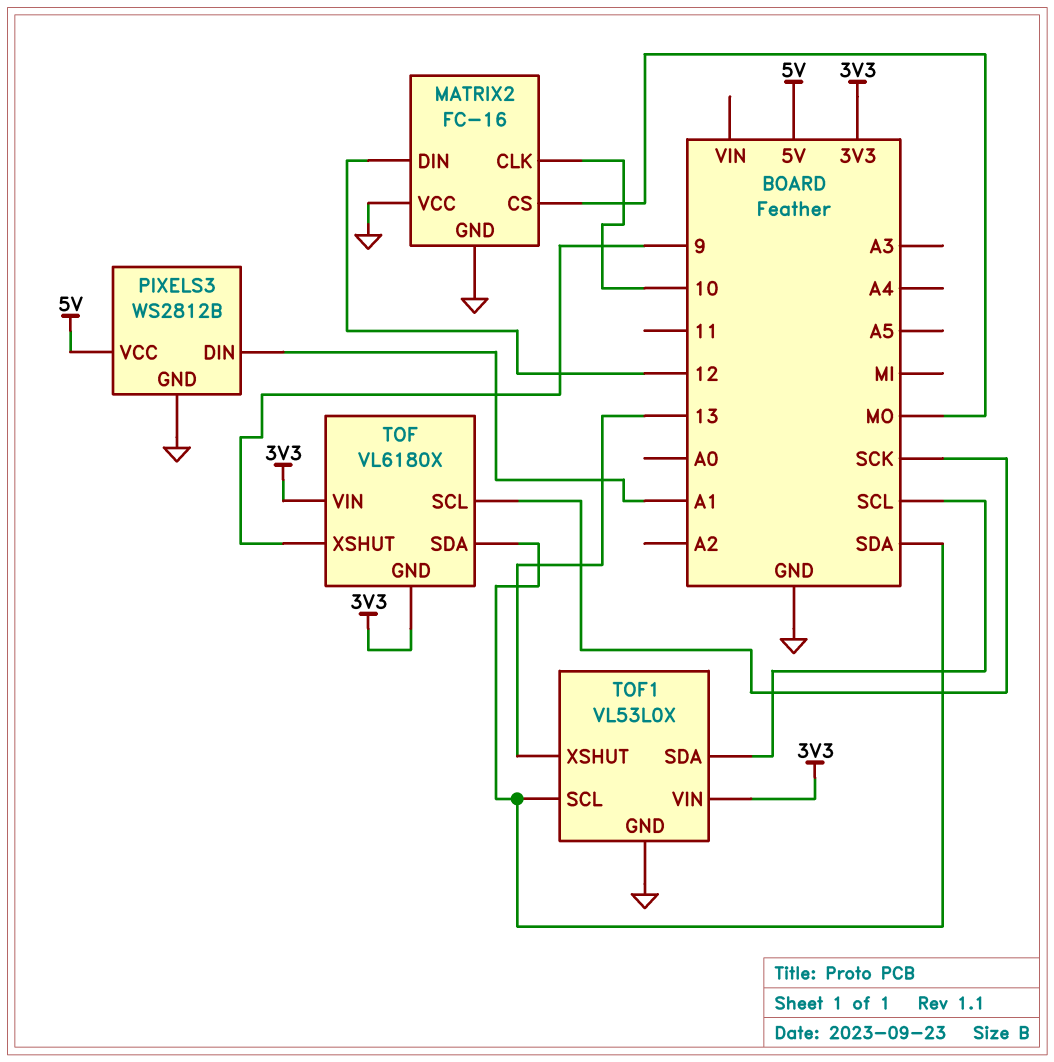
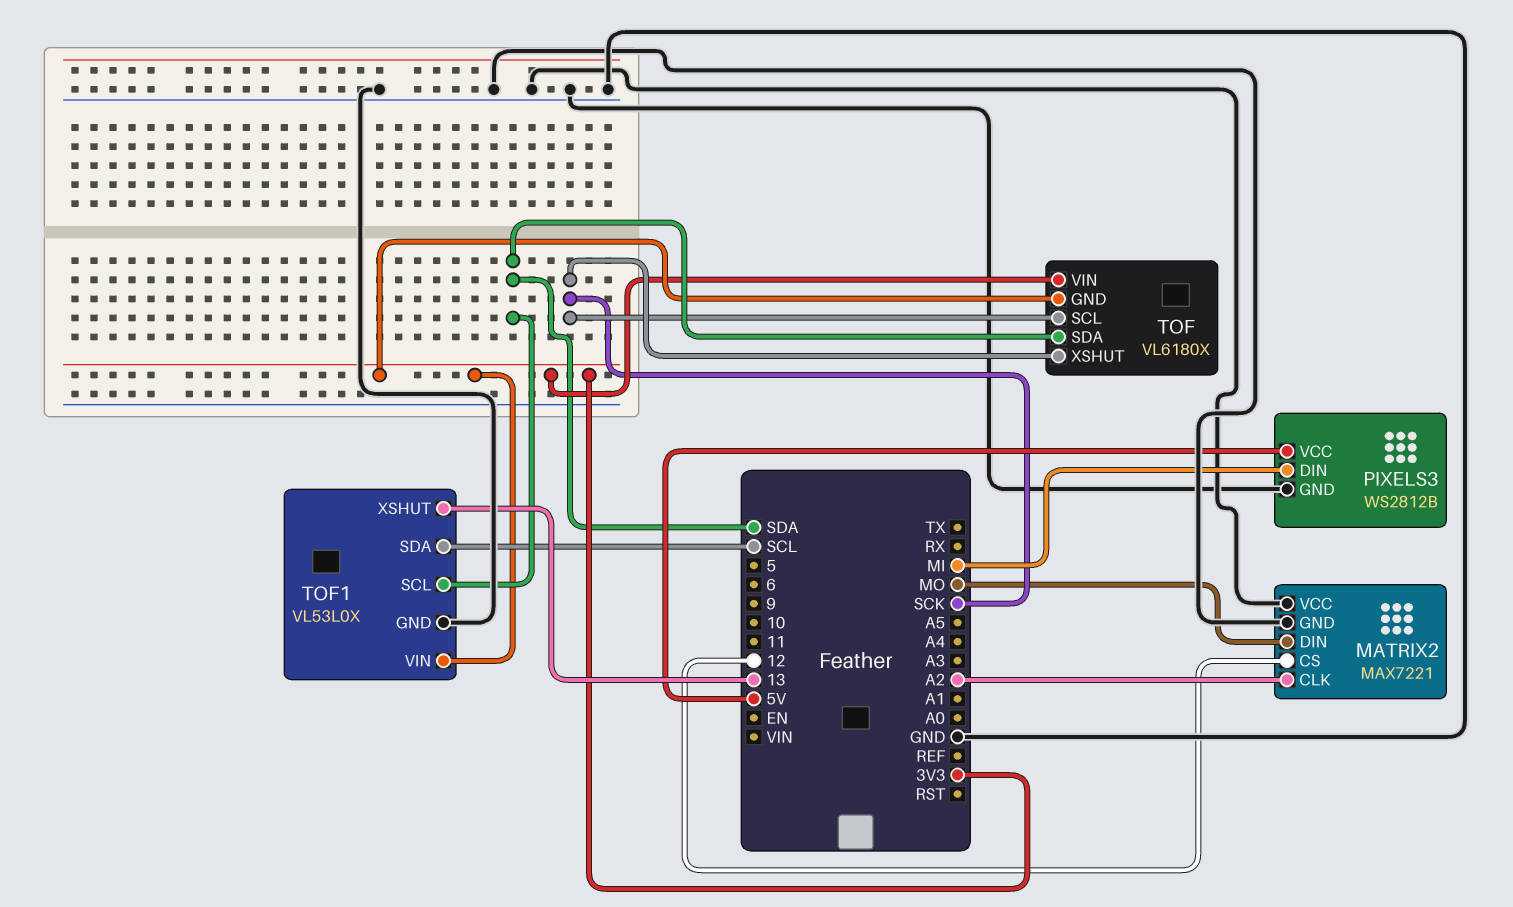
MATRIX2: FC-16 -> MAX7221
MATRIX2 pin CLK: 10 -> A2
MATRIX2 pin CS: MO -> 12
MATRIX2 pin DIN: 12 -> MO
PIXELS3 pin DIN: A1 -> MI
TOF pin XSHUT: 9 -> SCK

